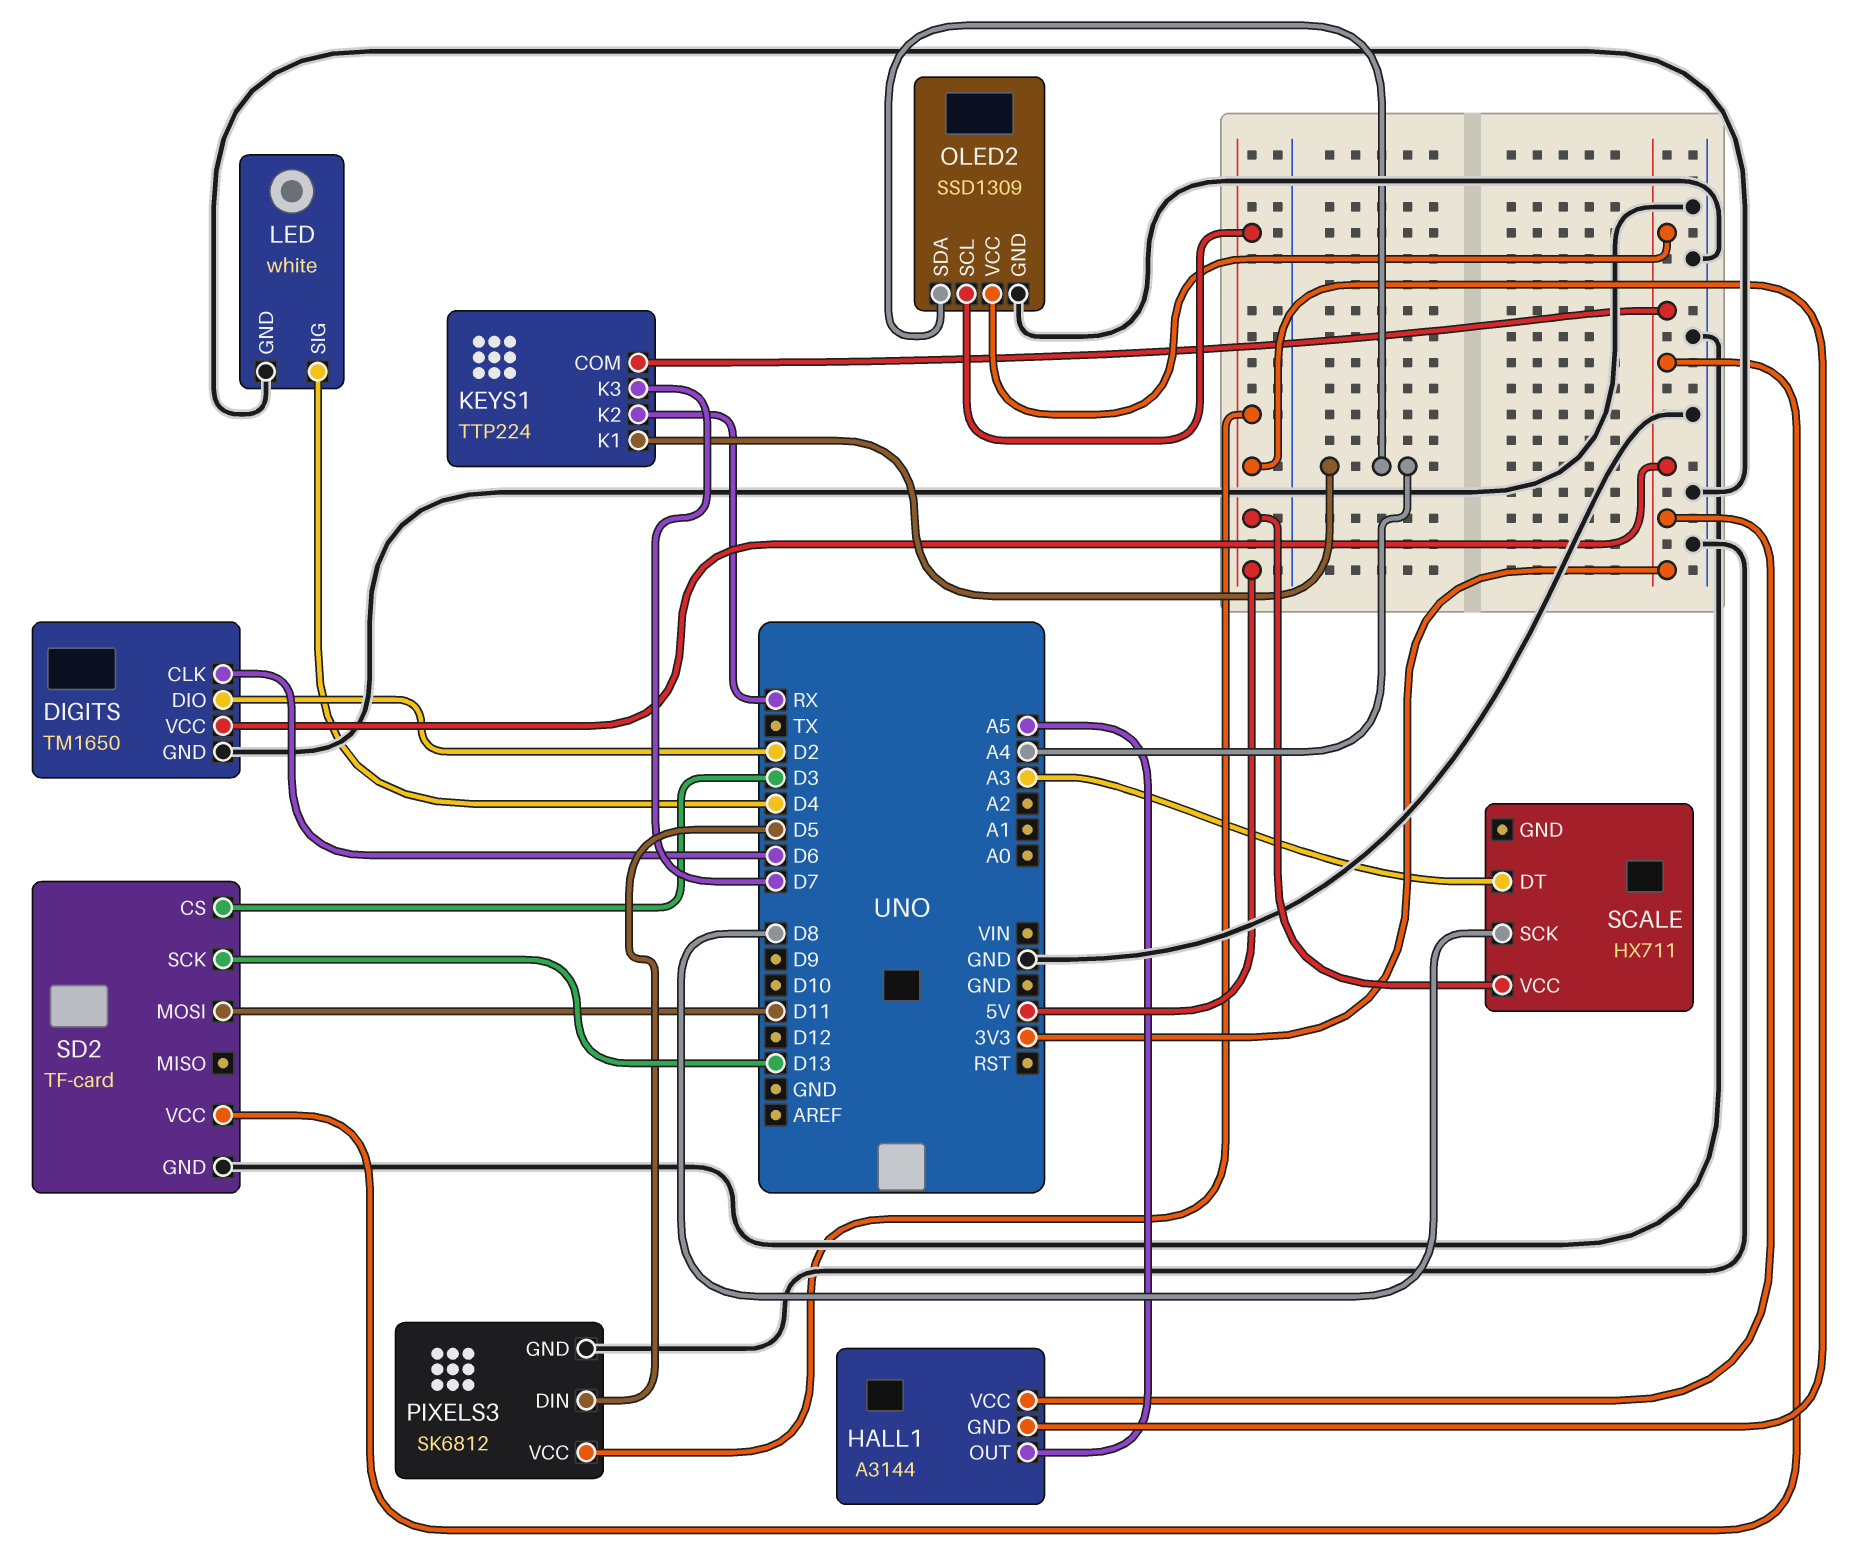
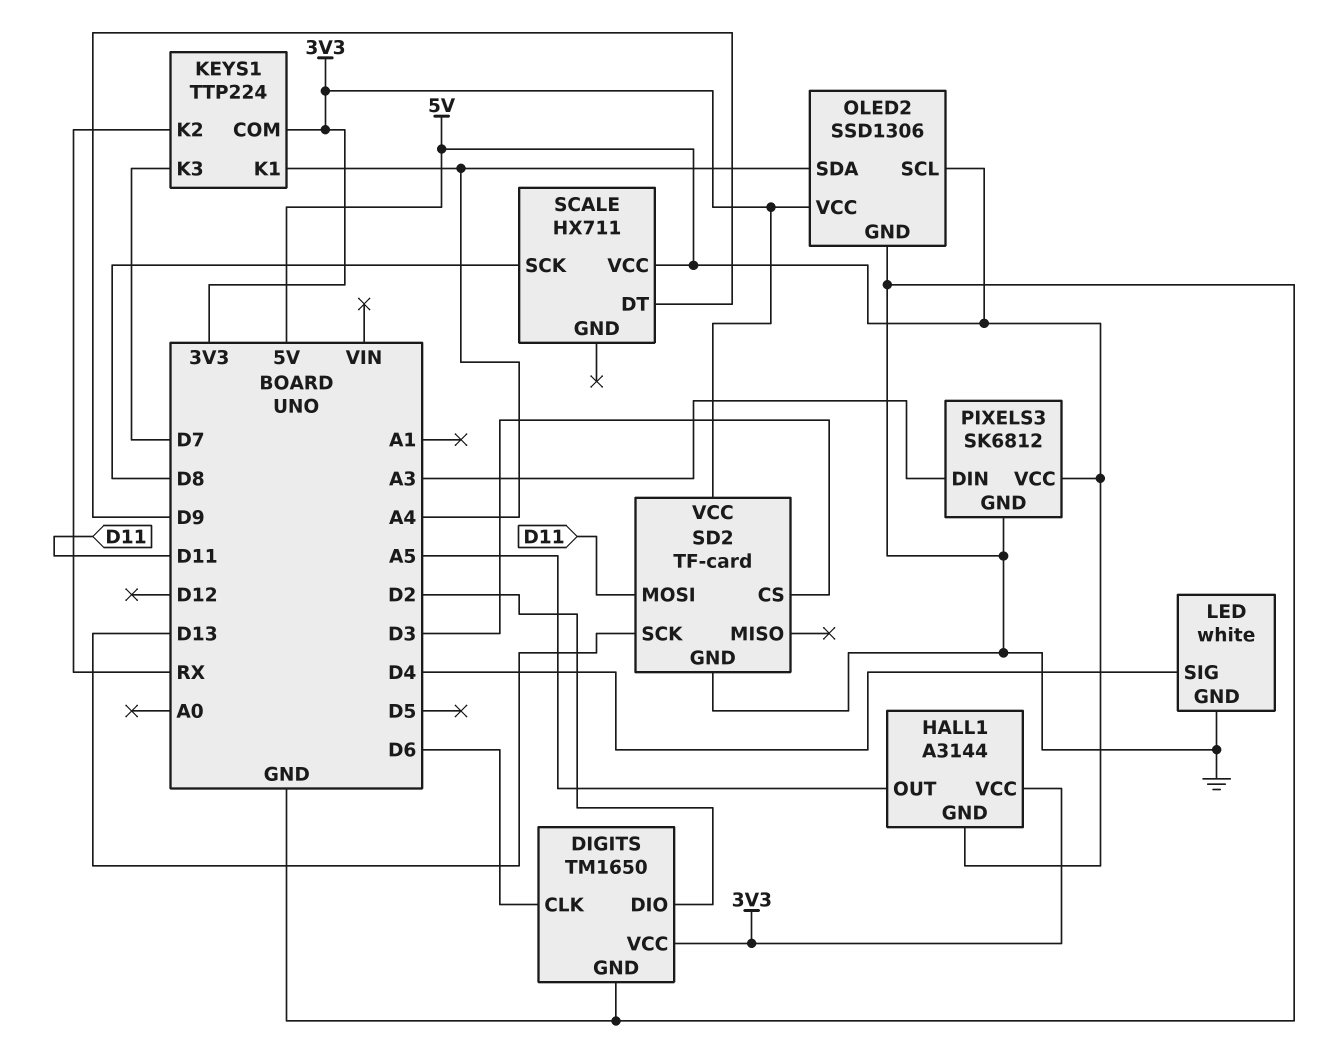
OLED2: SSD1309 -> SSD1306
PIXELS3 pin DIN: D5 -> A3
SCALE pin DT: A3 -> D9

